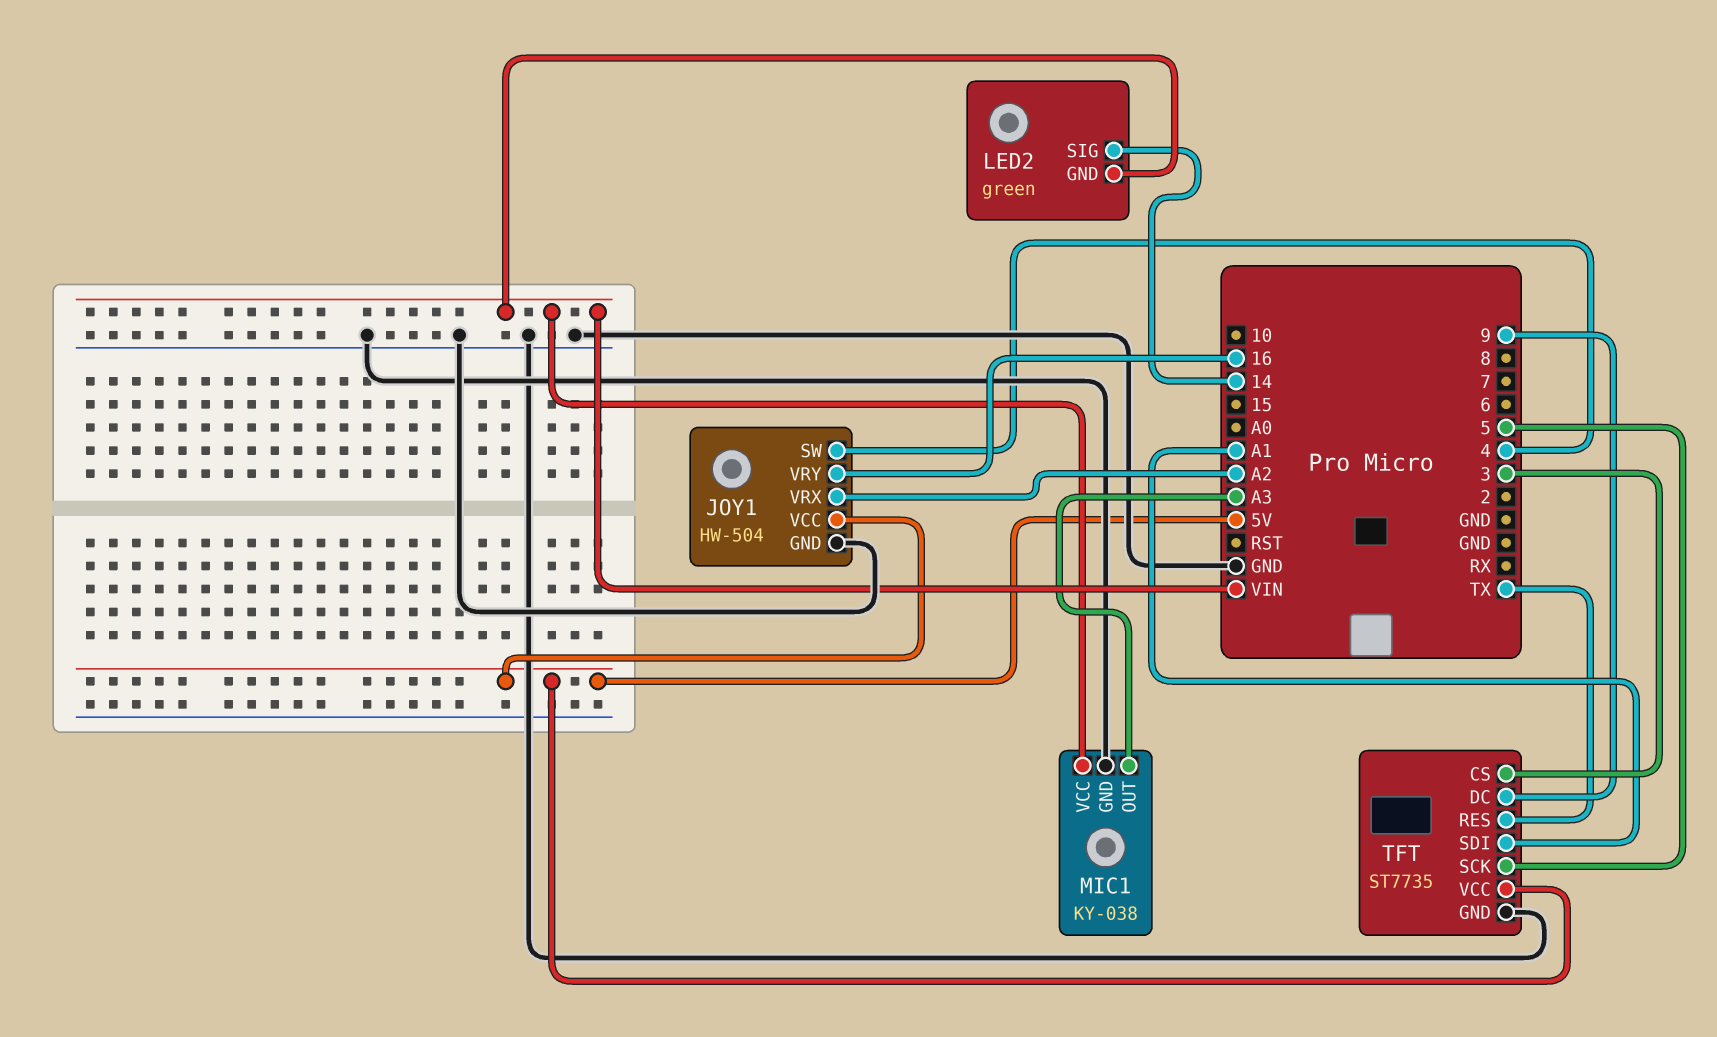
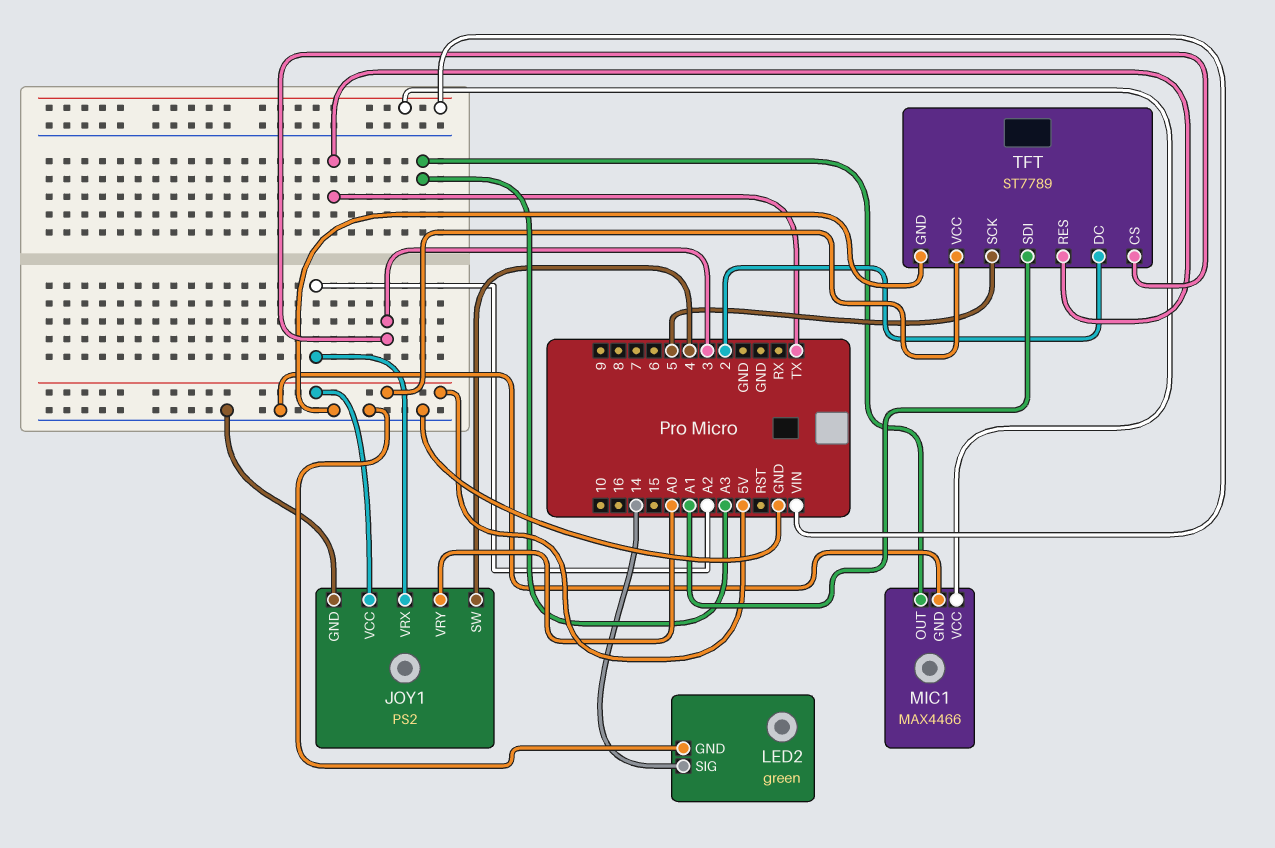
JOY1: HW-504 -> PS2
JOY1 pin VRY: 16 -> A0
LED2 pin GND: VIN -> GND
MIC1: KY-038 -> MAX4466
TFT: ST7735 -> ST7789
TFT pin DC: 9 -> 2

